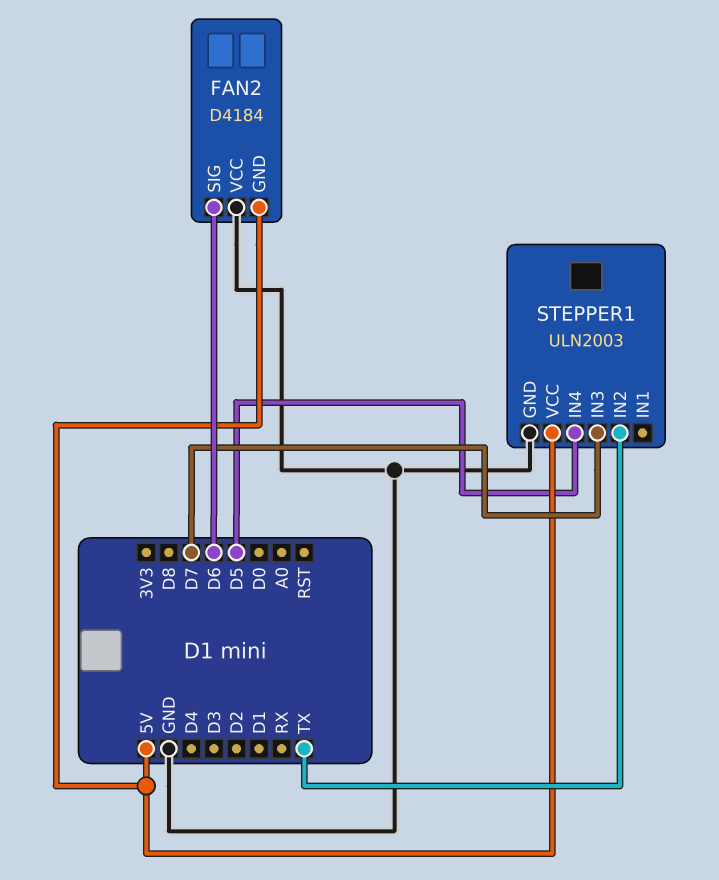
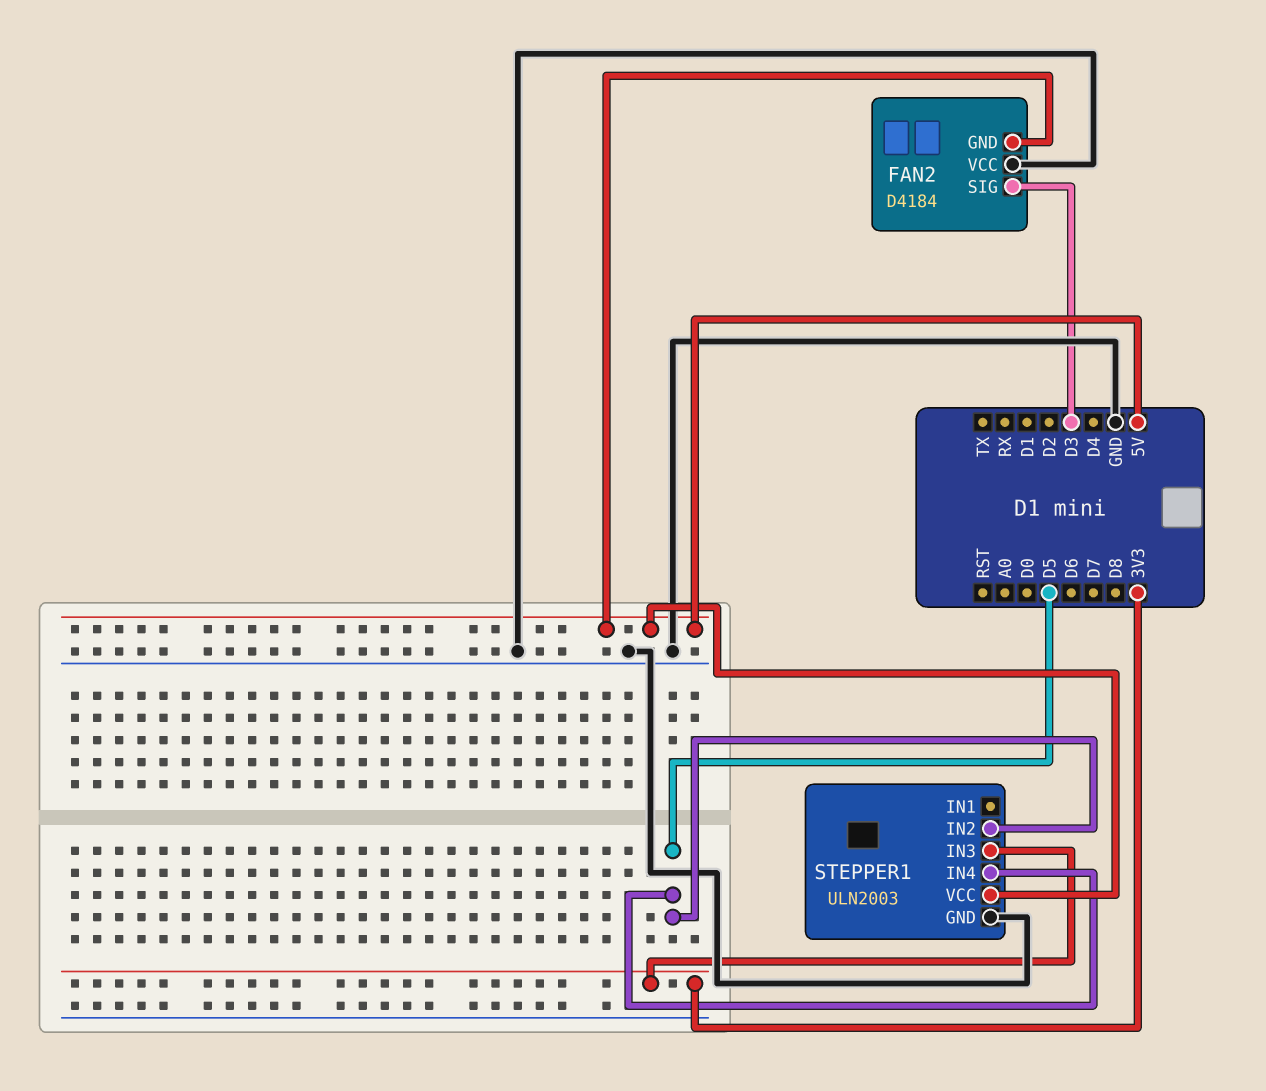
FAN2 pin SIG: D6 -> D3
STEPPER1 pin IN2: TX -> D5
STEPPER1 pin IN3: D7 -> 3V3

